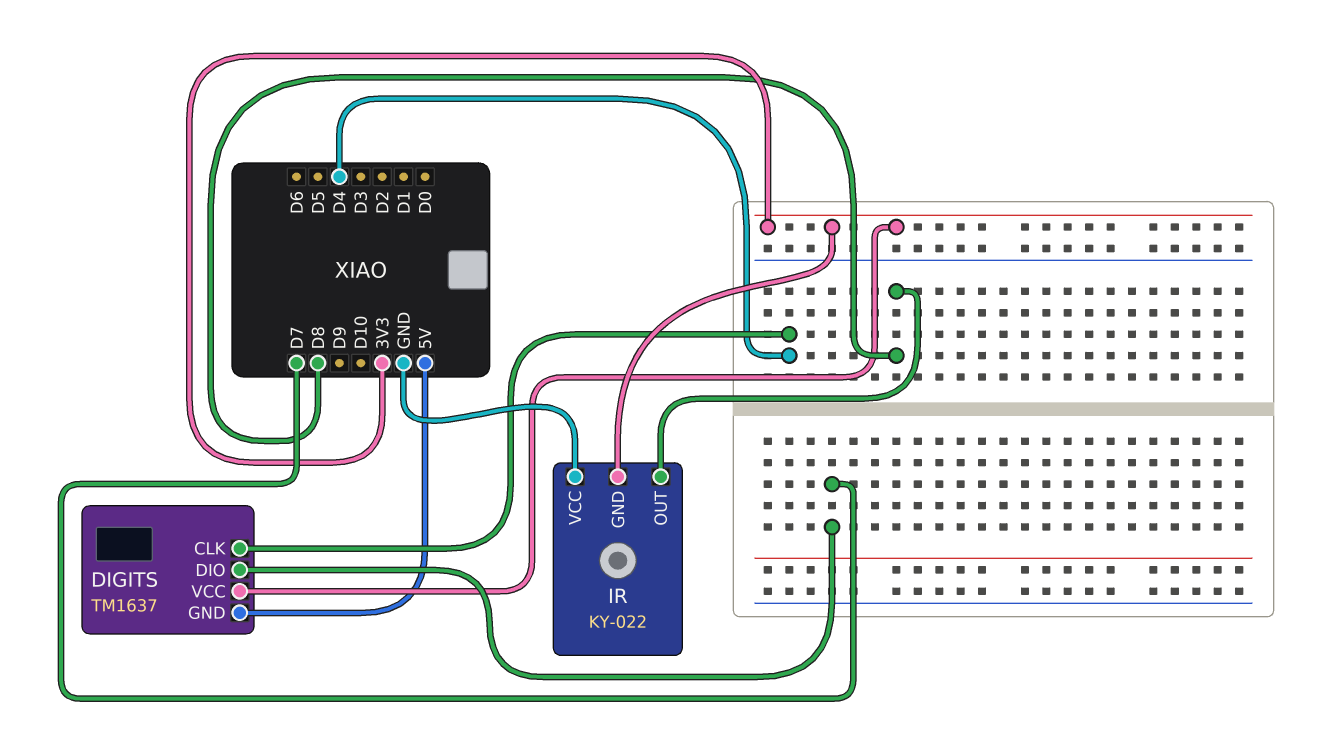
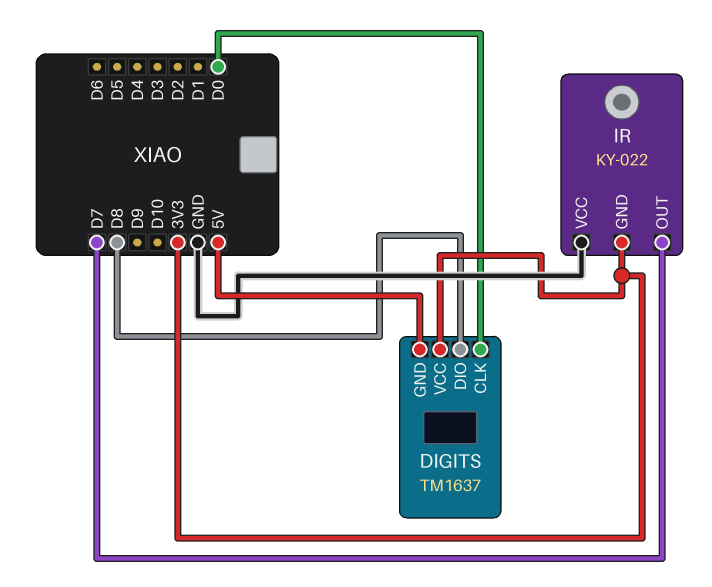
DIGITS pin CLK: D4 -> D0
DIGITS pin DIO: D7 -> D8
IR pin OUT: D8 -> D7

